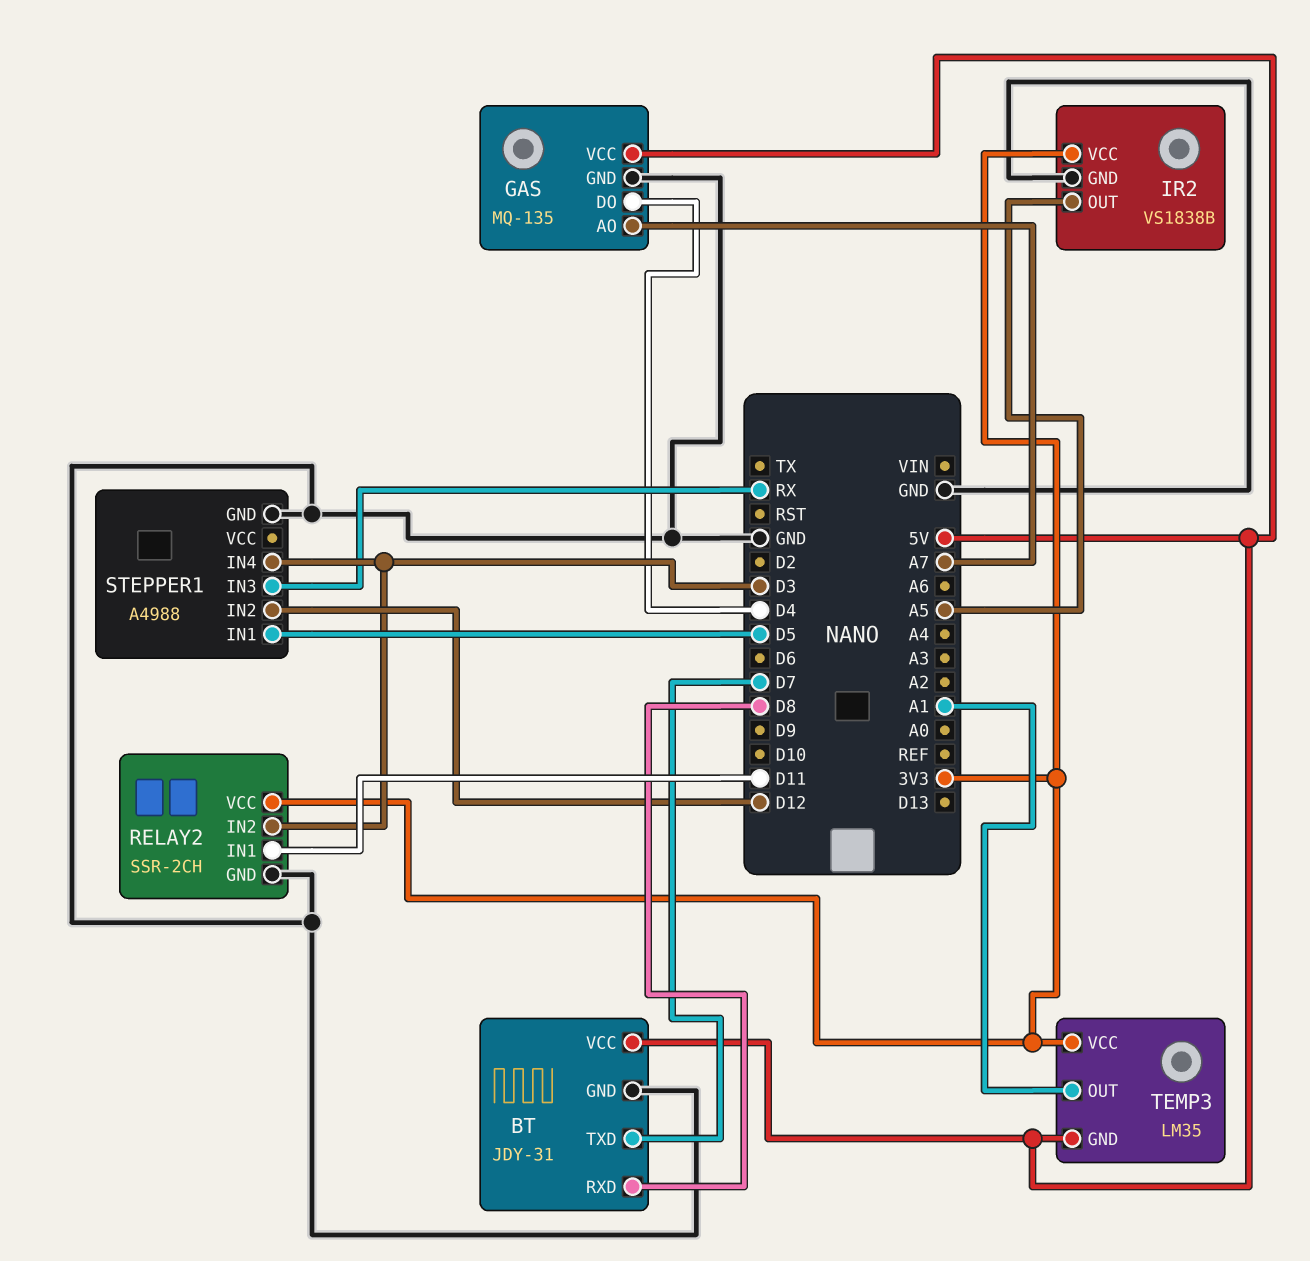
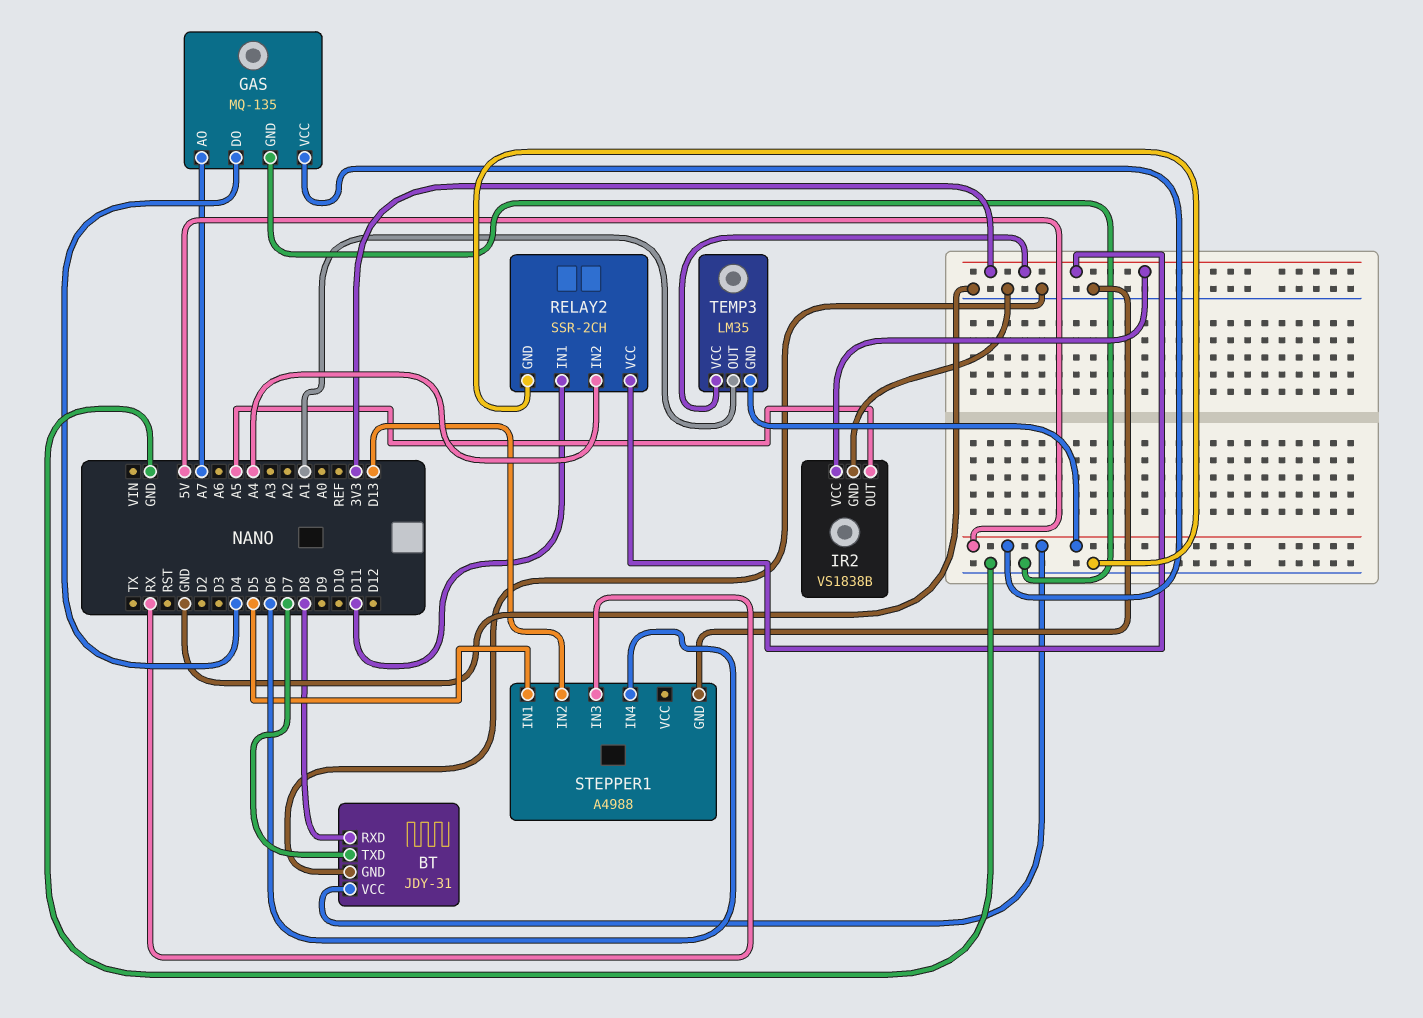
RELAY2 pin IN2: D3 -> A4
STEPPER1 pin IN2: D12 -> D13
STEPPER1 pin IN4: D3 -> D6

